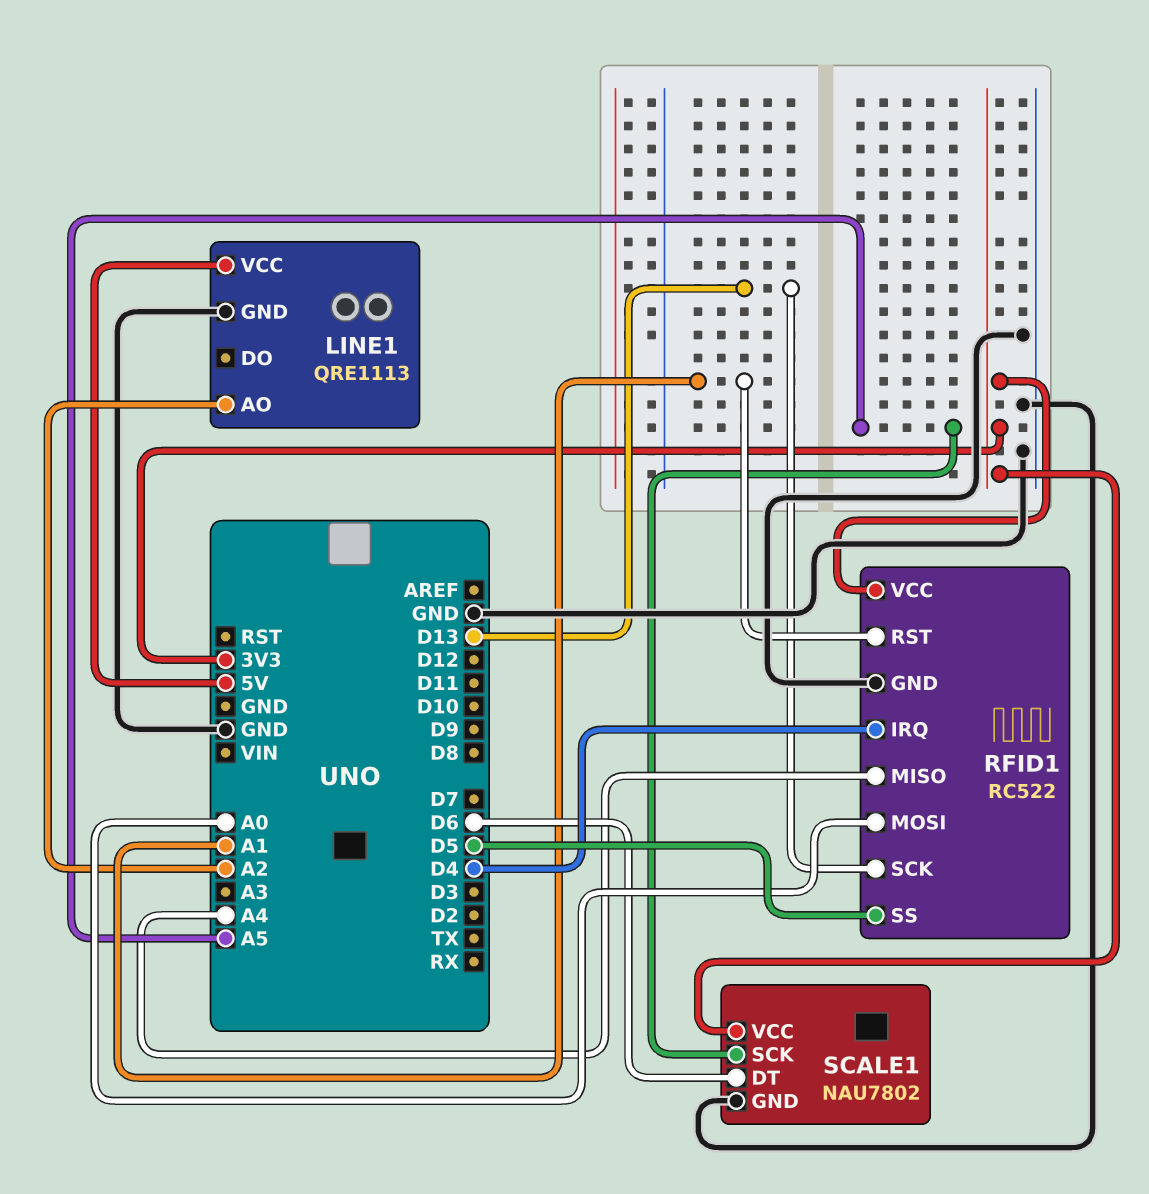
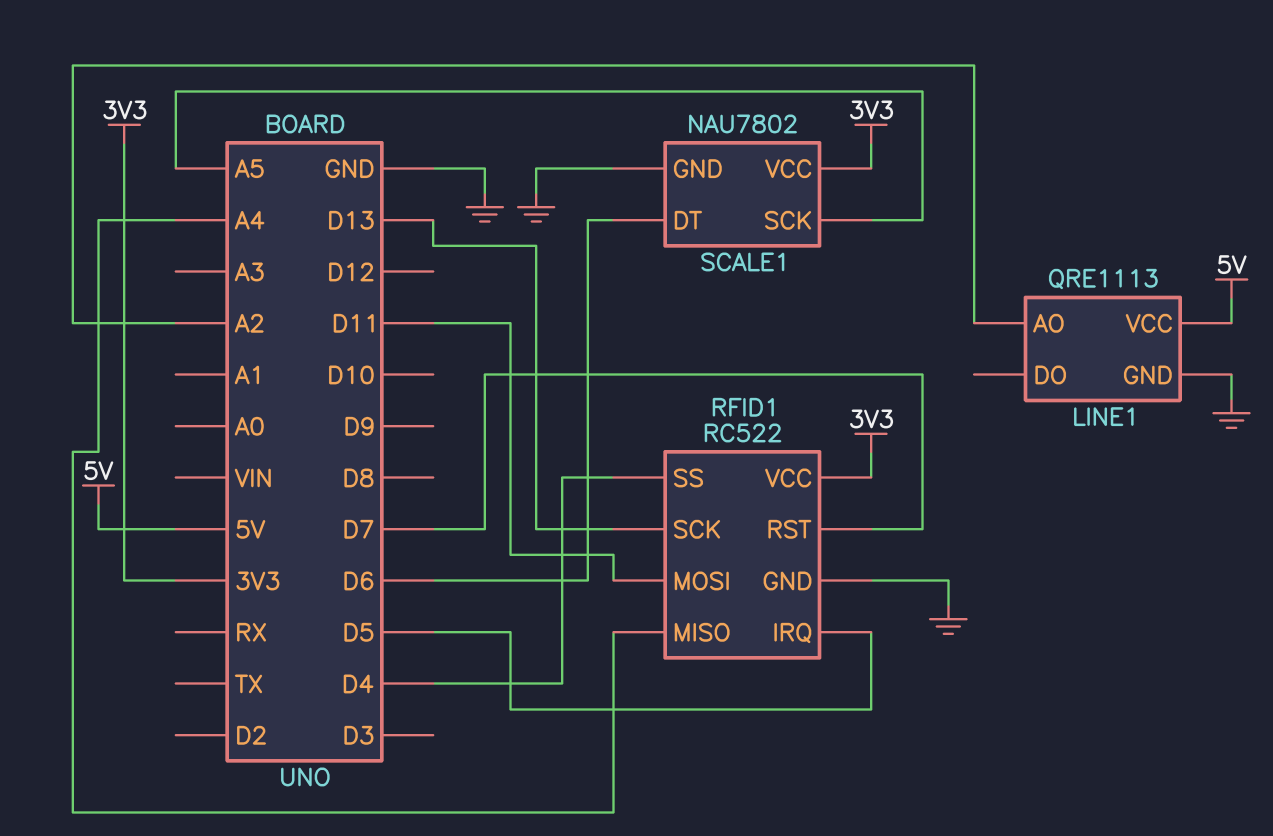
RFID1 pin IRQ: D4 -> D5
RFID1 pin MOSI: A0 -> D11
RFID1 pin RST: A1 -> D7
RFID1 pin SS: D5 -> D4

